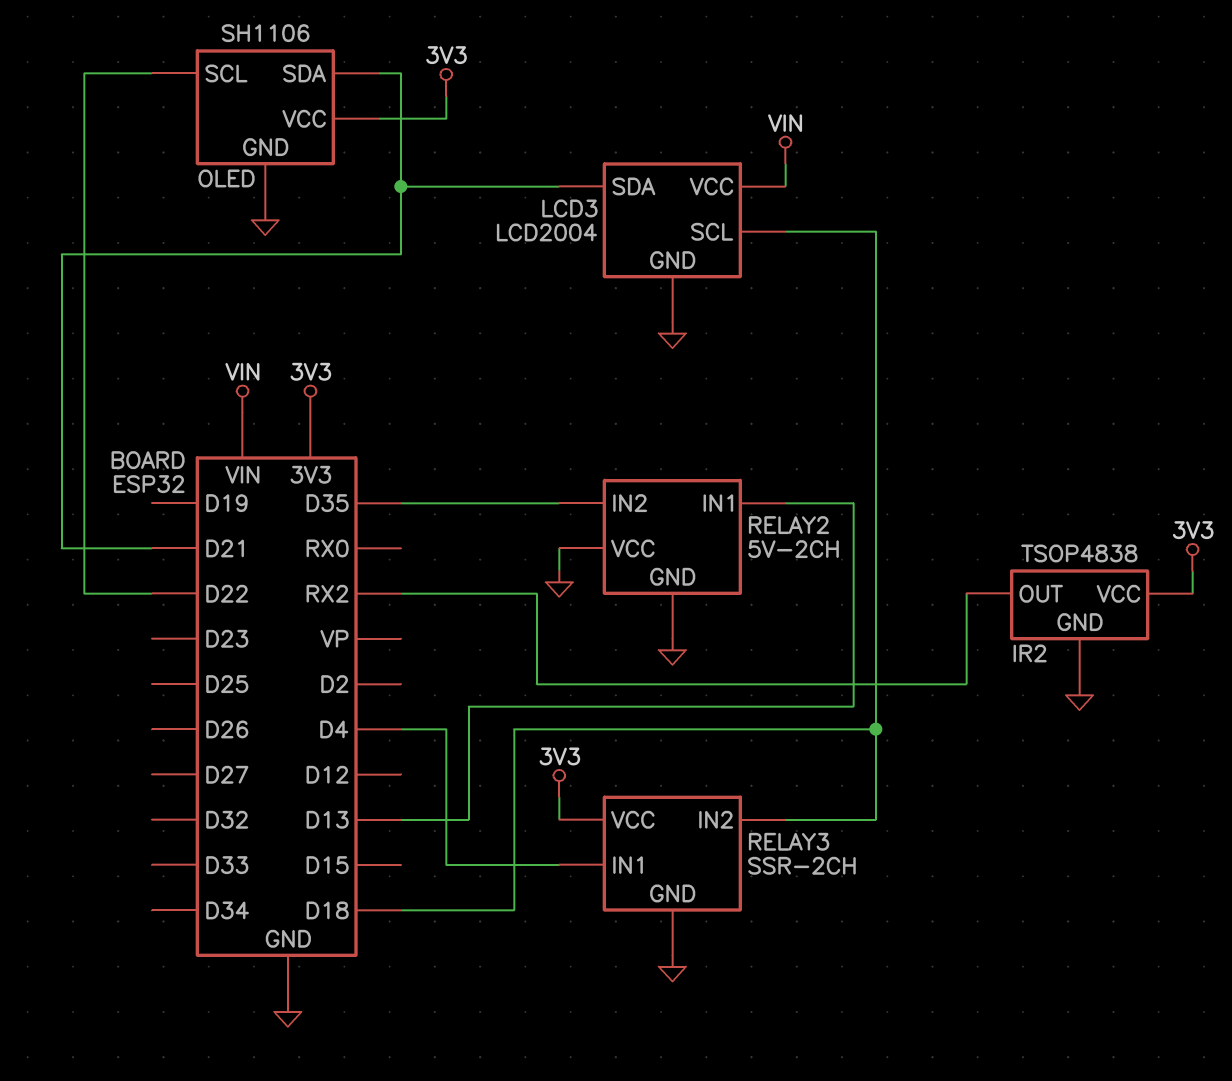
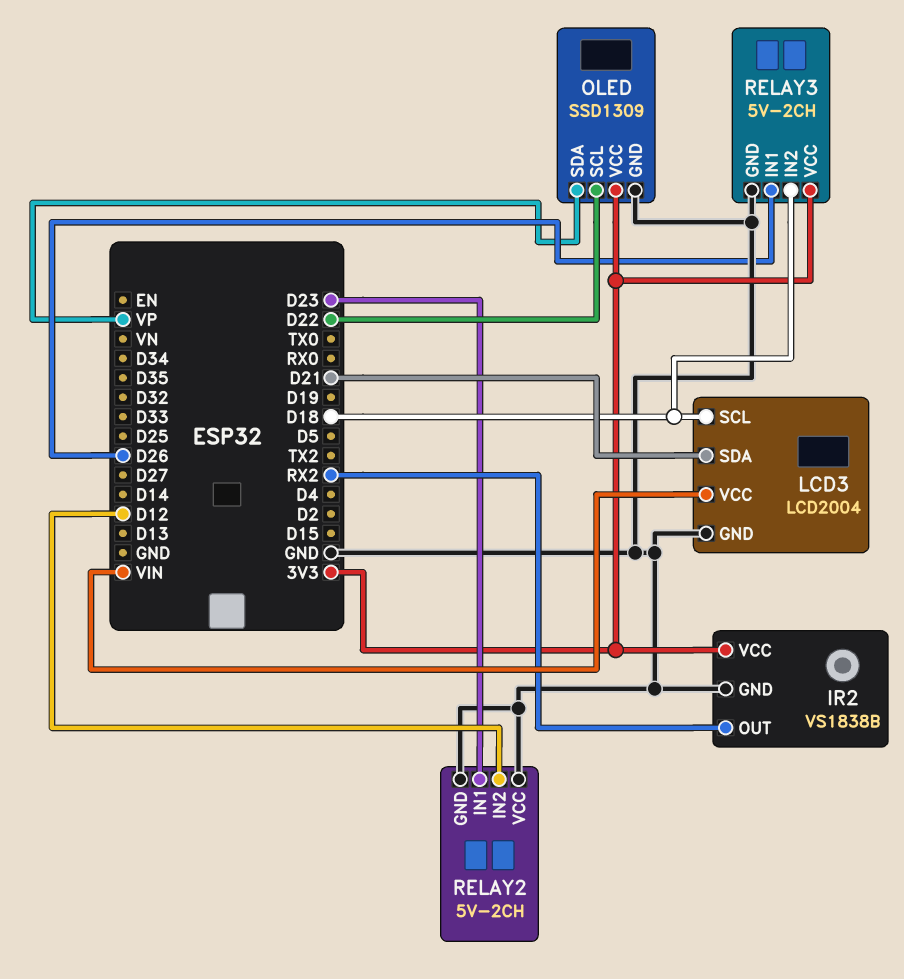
IR2: TSOP4838 -> VS1838B
OLED: SH1106 -> SSD1309
OLED pin SDA: D21 -> VP
RELAY2 pin IN1: D13 -> D23
RELAY2 pin IN2: D35 -> D12
RELAY3: SSR-2CH -> 5V-2CH
RELAY3 pin IN1: D4 -> D26

